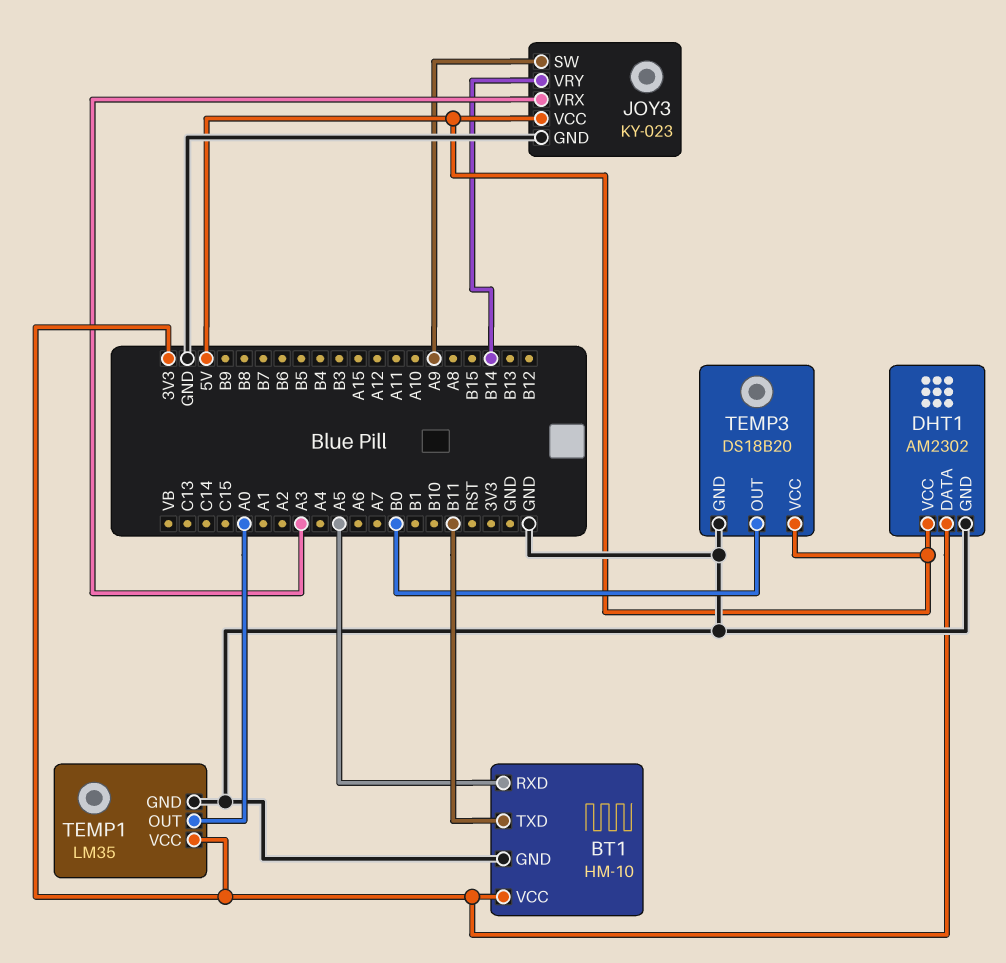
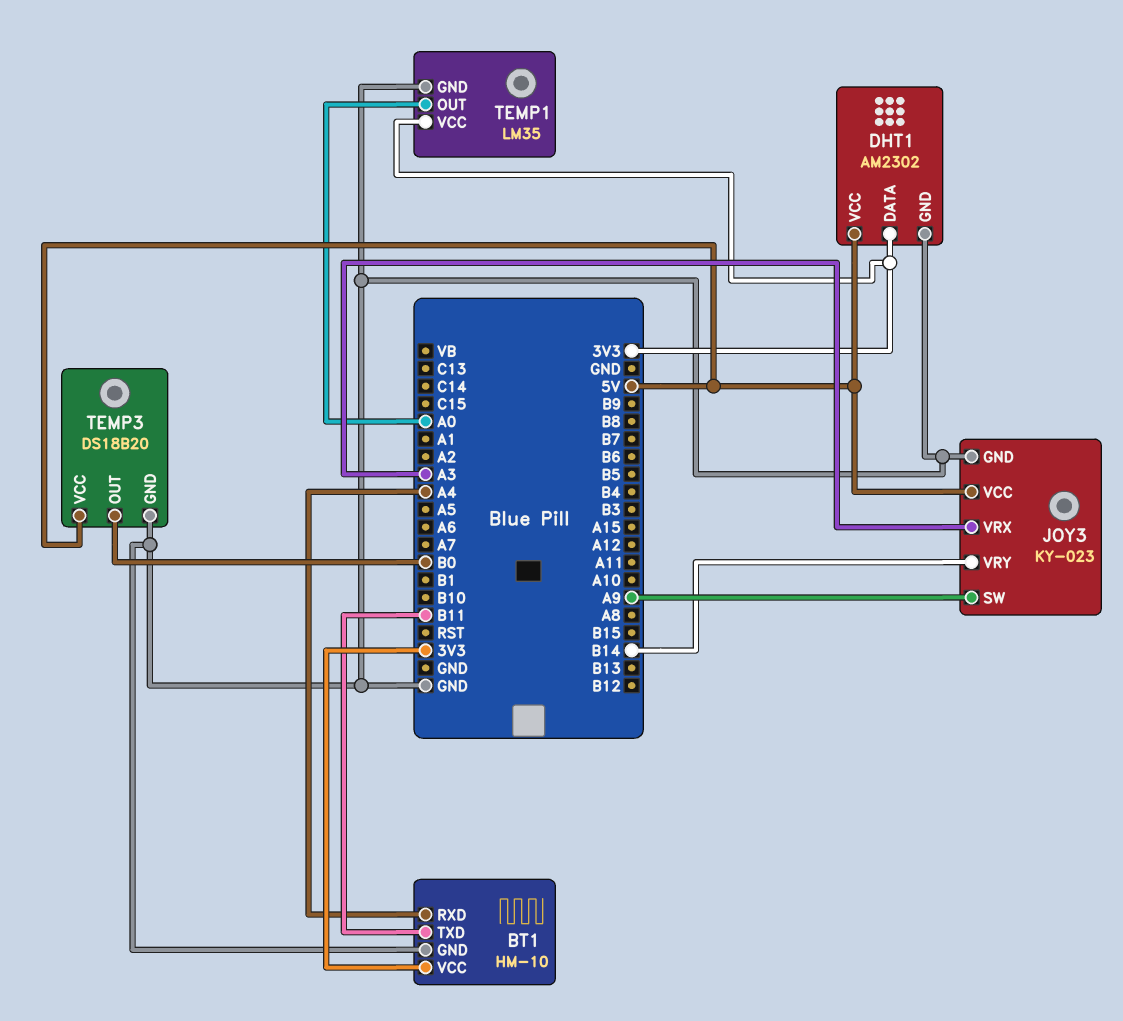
BT1 pin RXD: A5 -> A4

